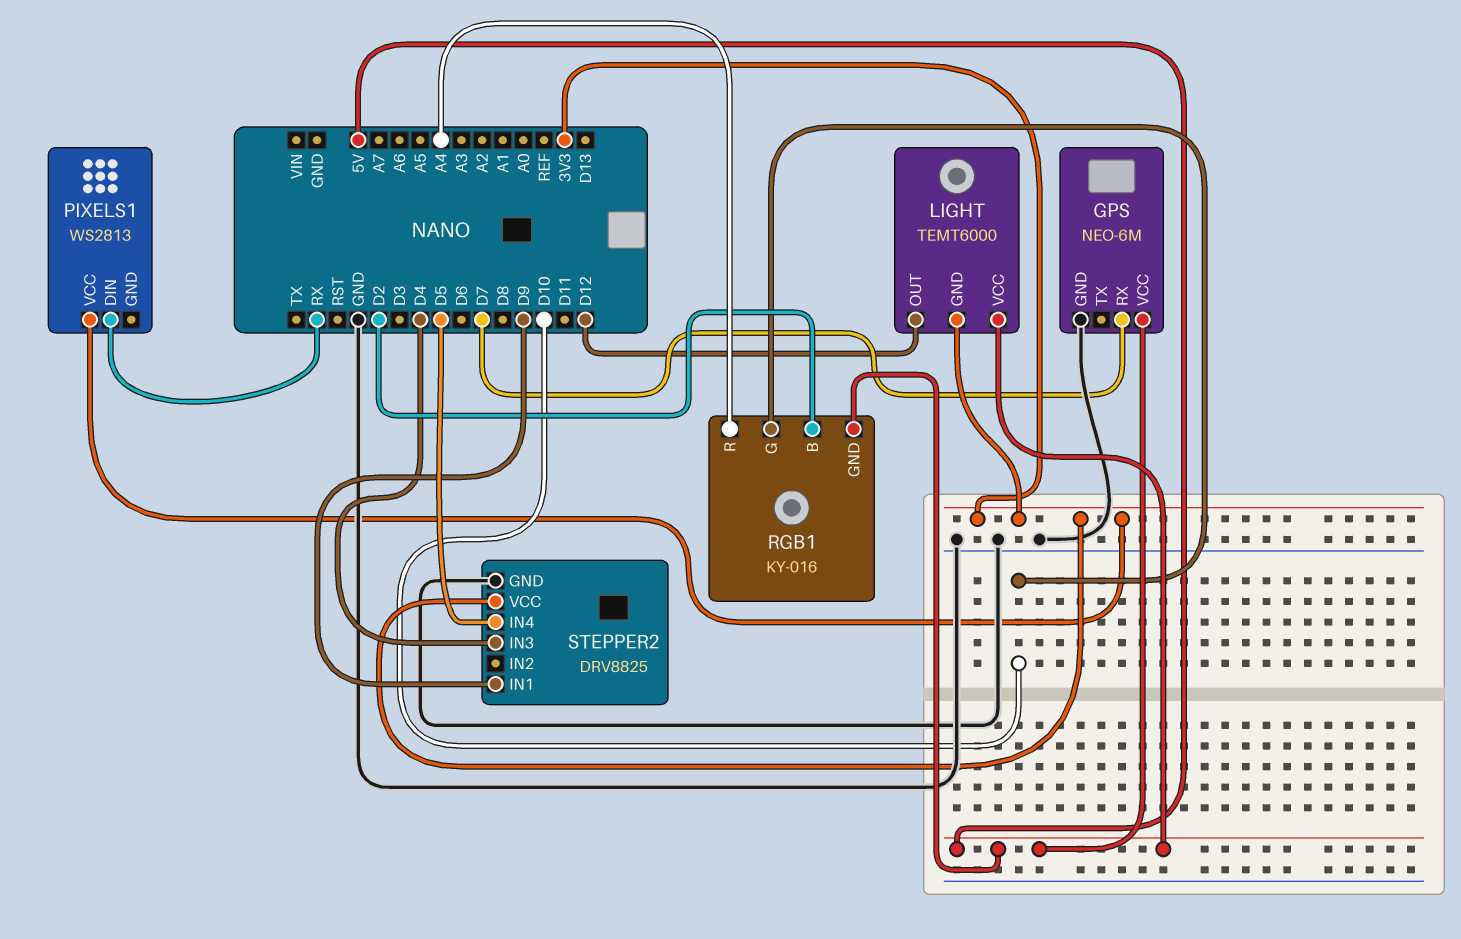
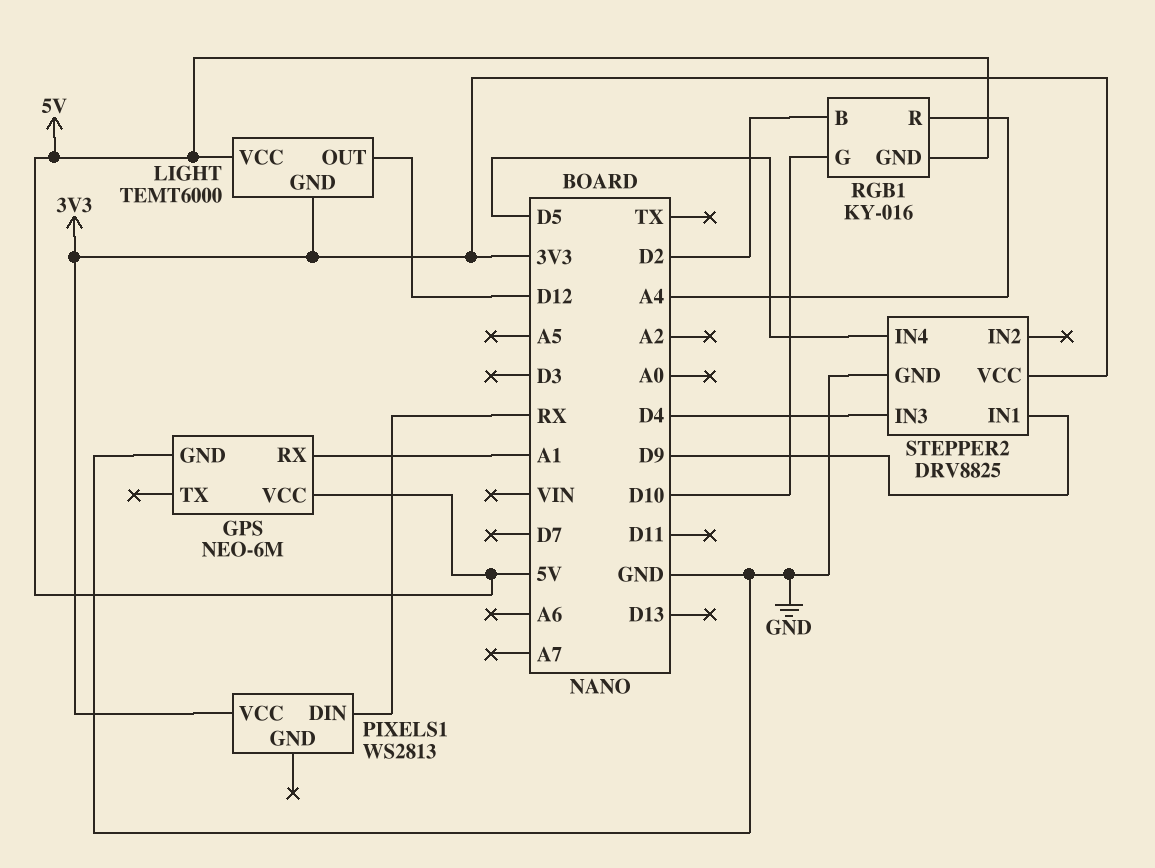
GPS pin RX: D7 -> A1

